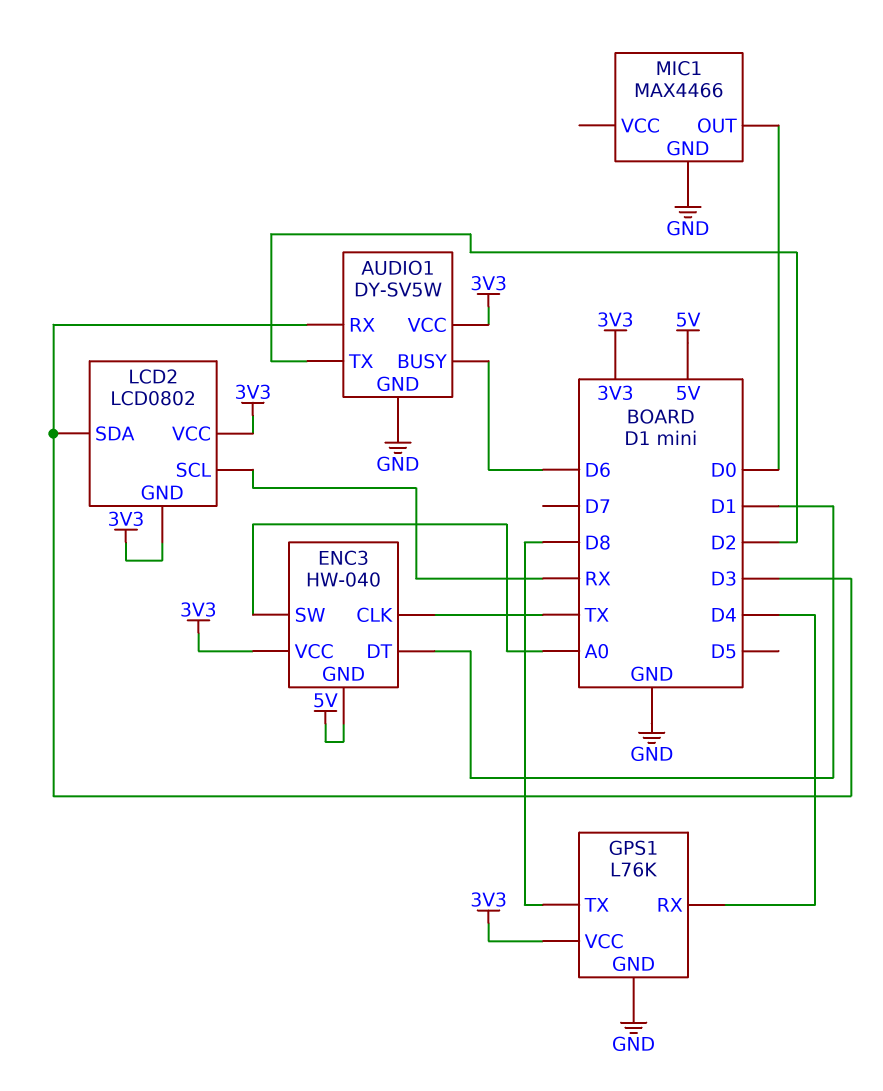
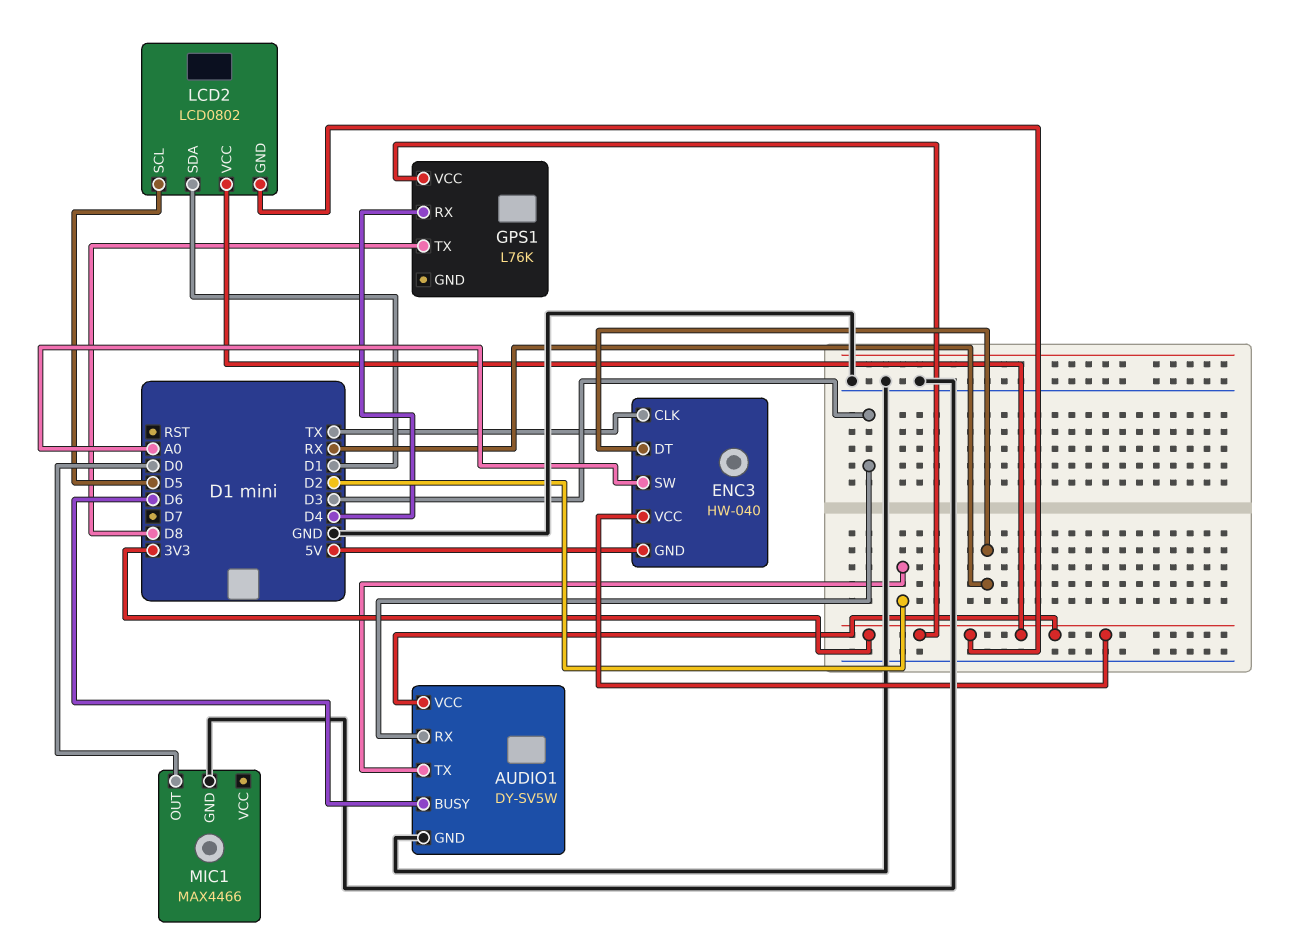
ENC3 pin DT: D1 -> RX
GPS1 pin GND: GND -> none
LCD2 pin SCL: RX -> D5
LCD2 pin SDA: D3 -> D1

